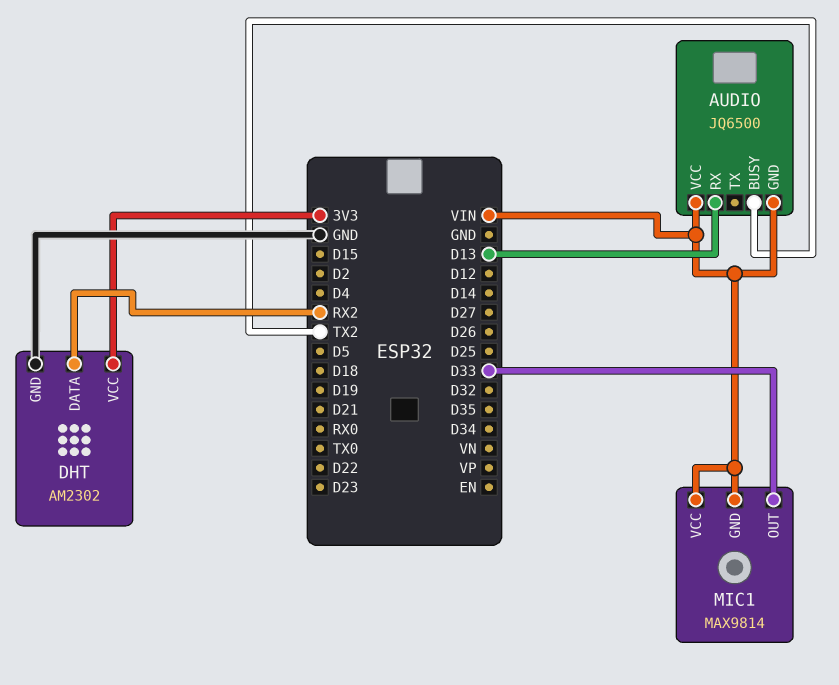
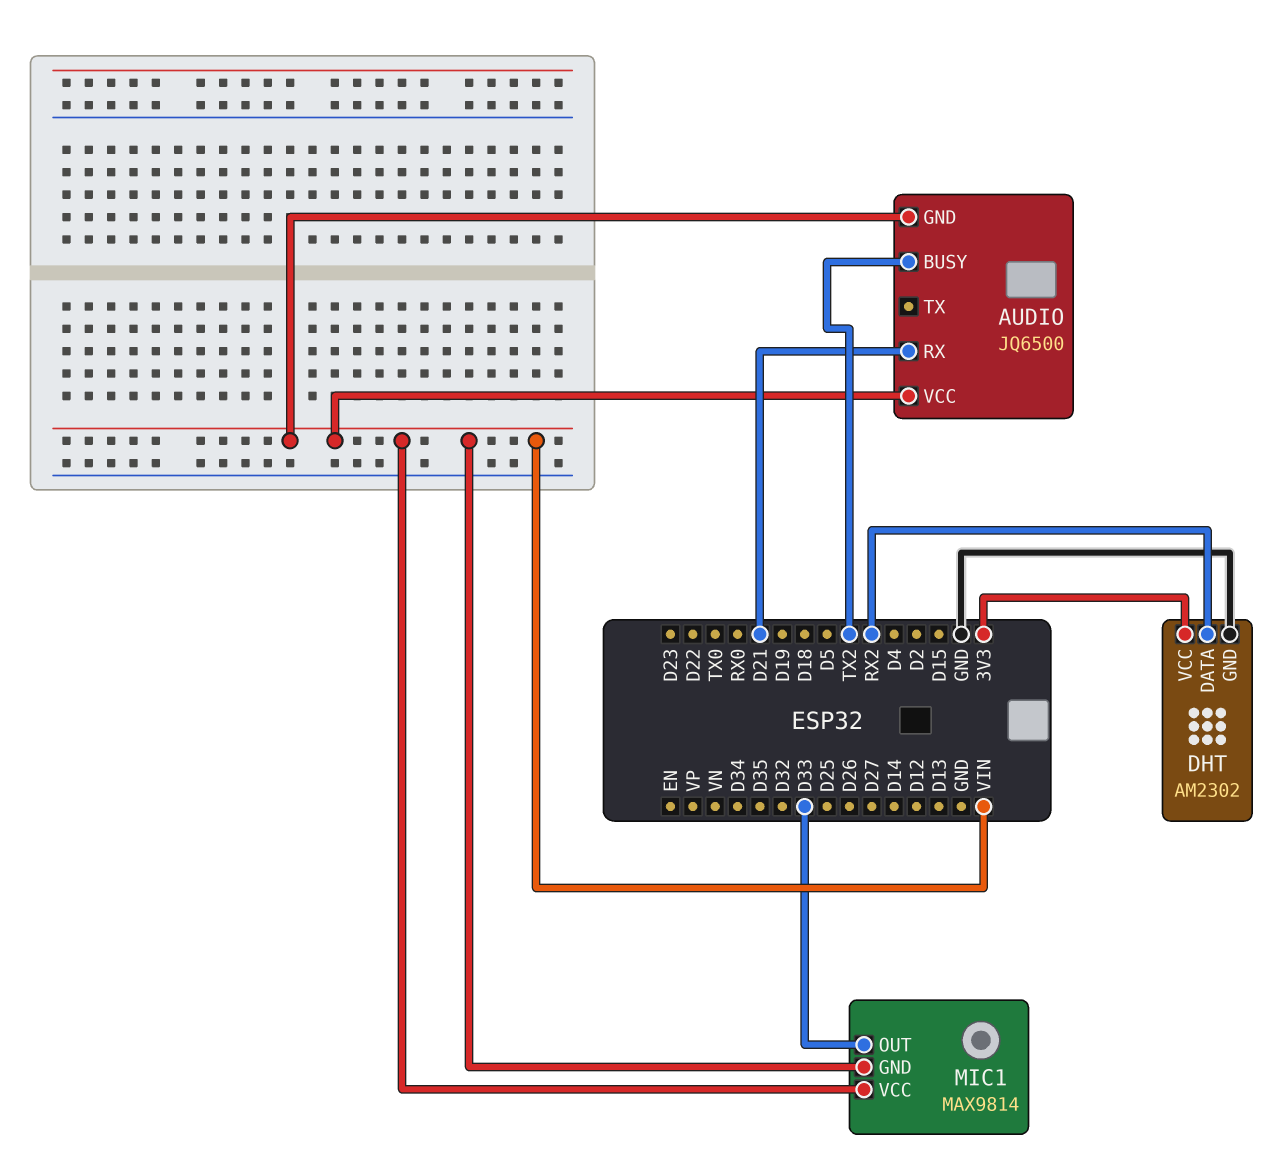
AUDIO pin RX: D13 -> D21

